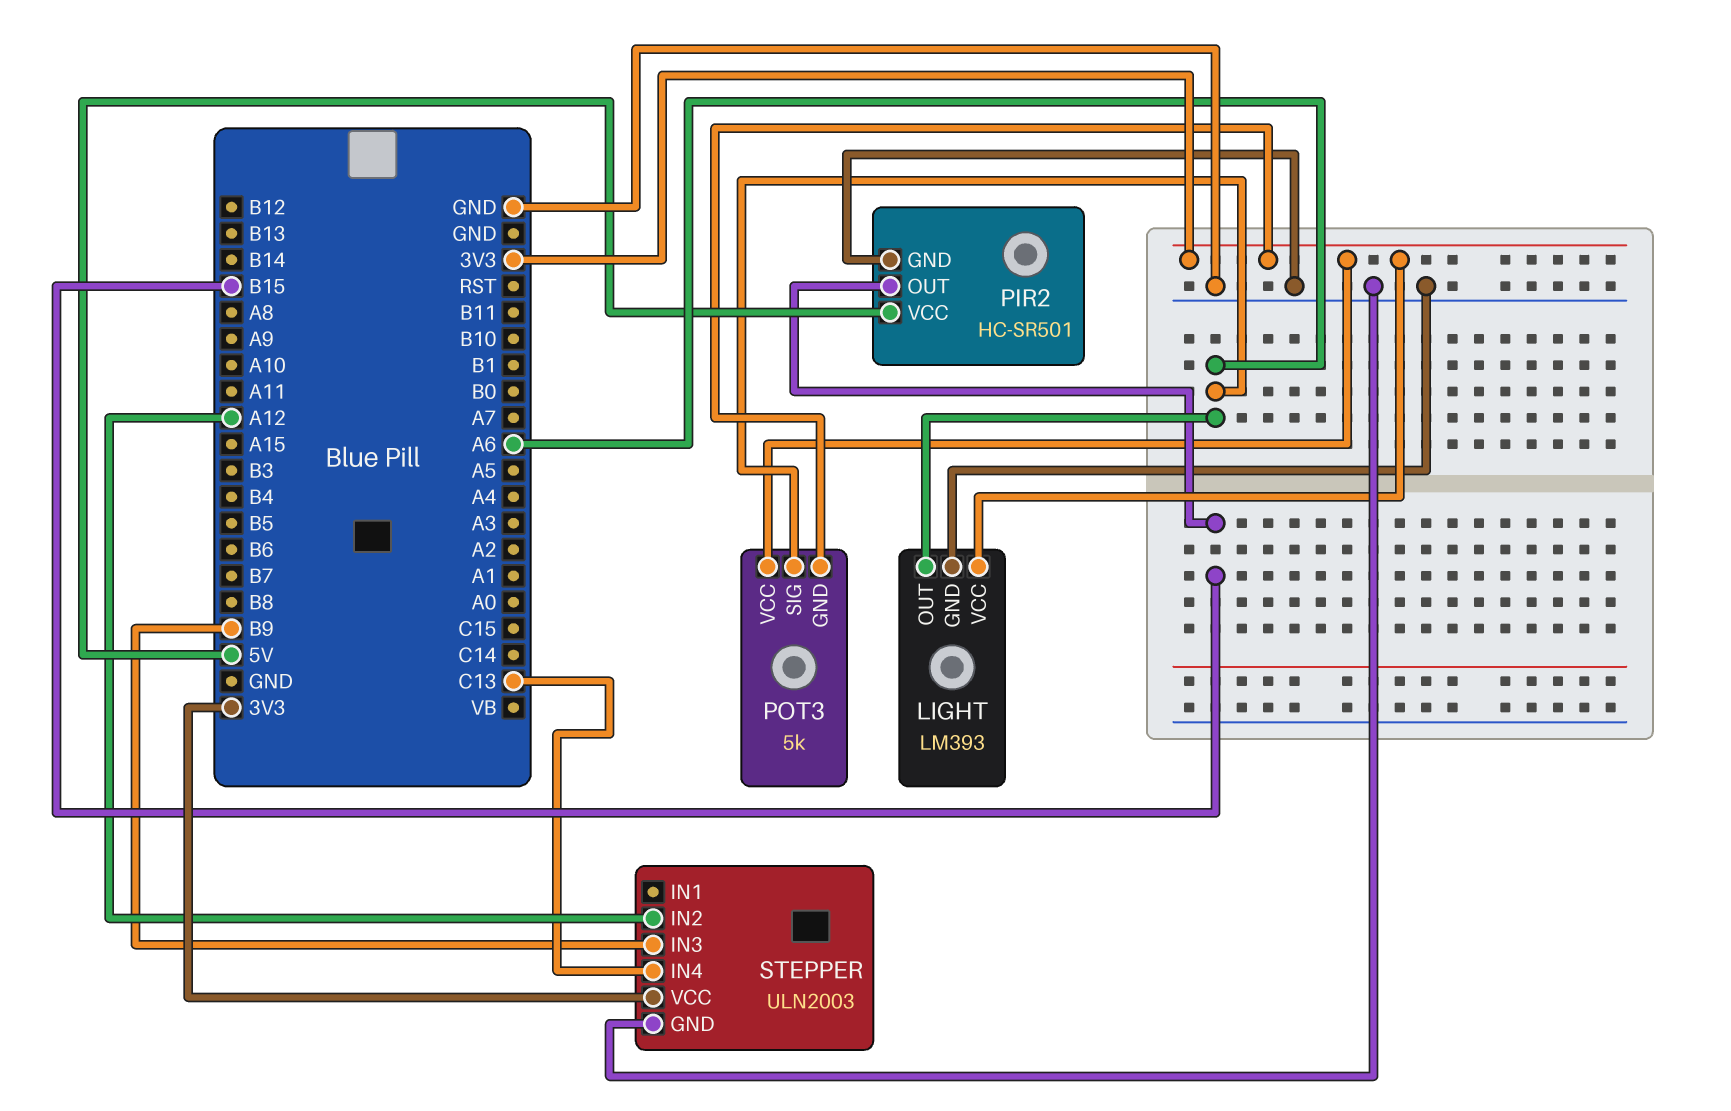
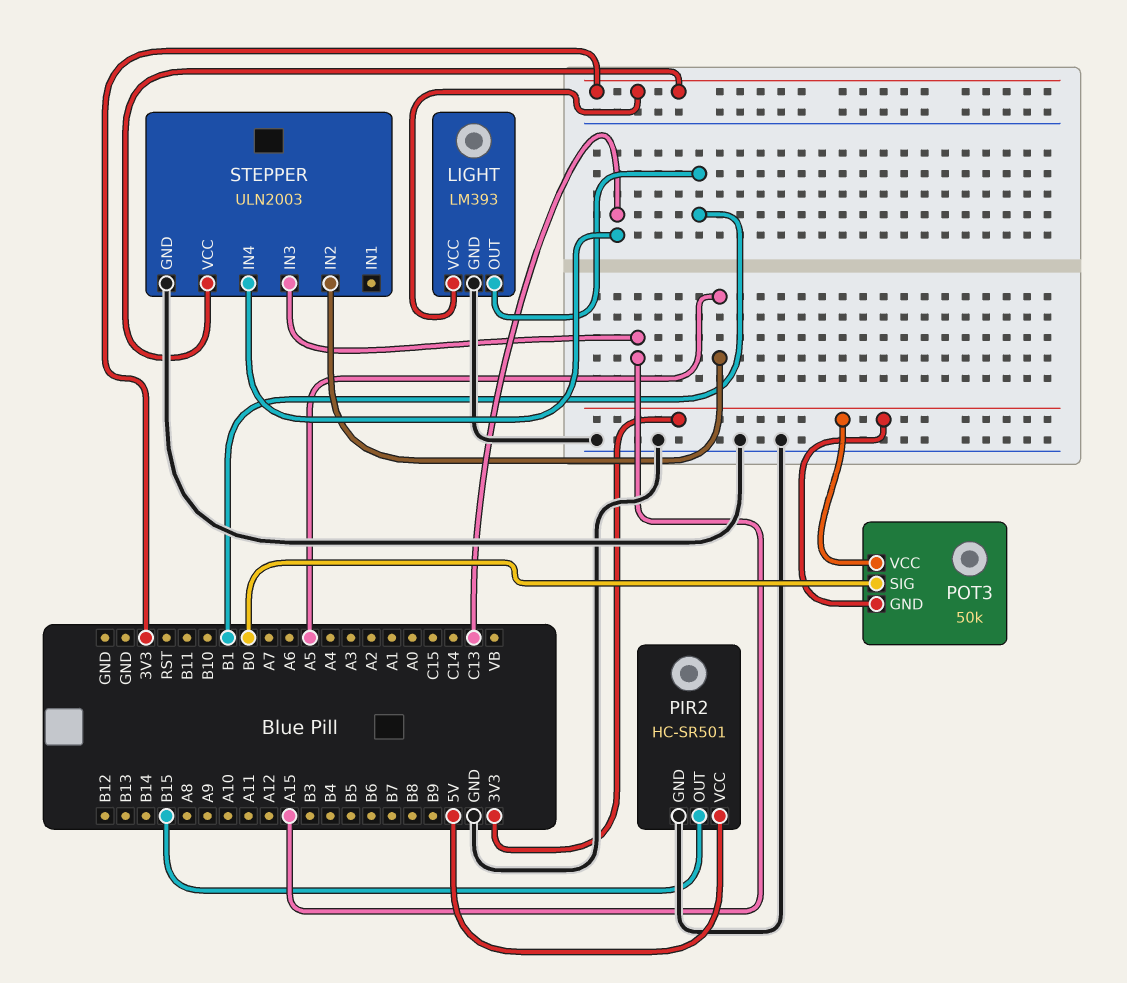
LIGHT pin OUT: A6 -> B1
POT3: 5k -> 50k
POT3 pin SIG: A6 -> B0
STEPPER pin IN2: A12 -> A5
STEPPER pin IN3: B9 -> A15

